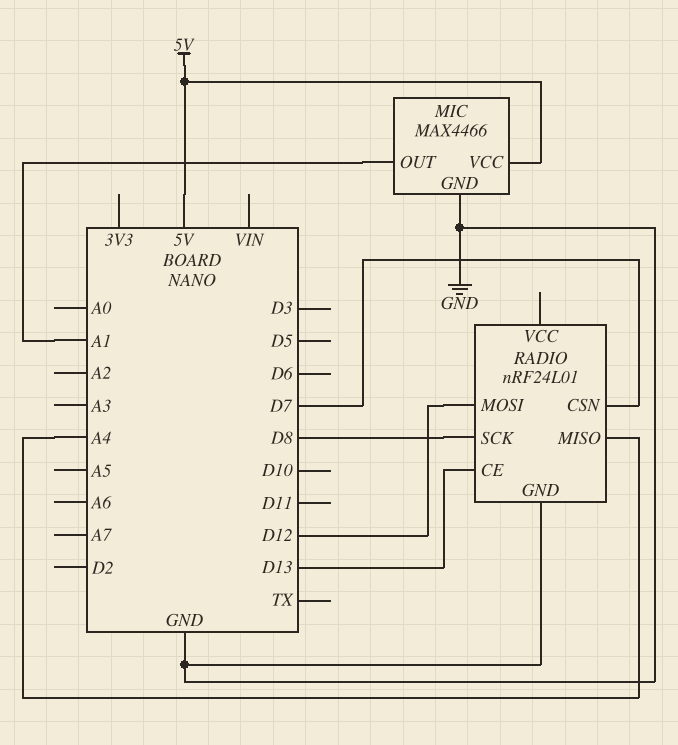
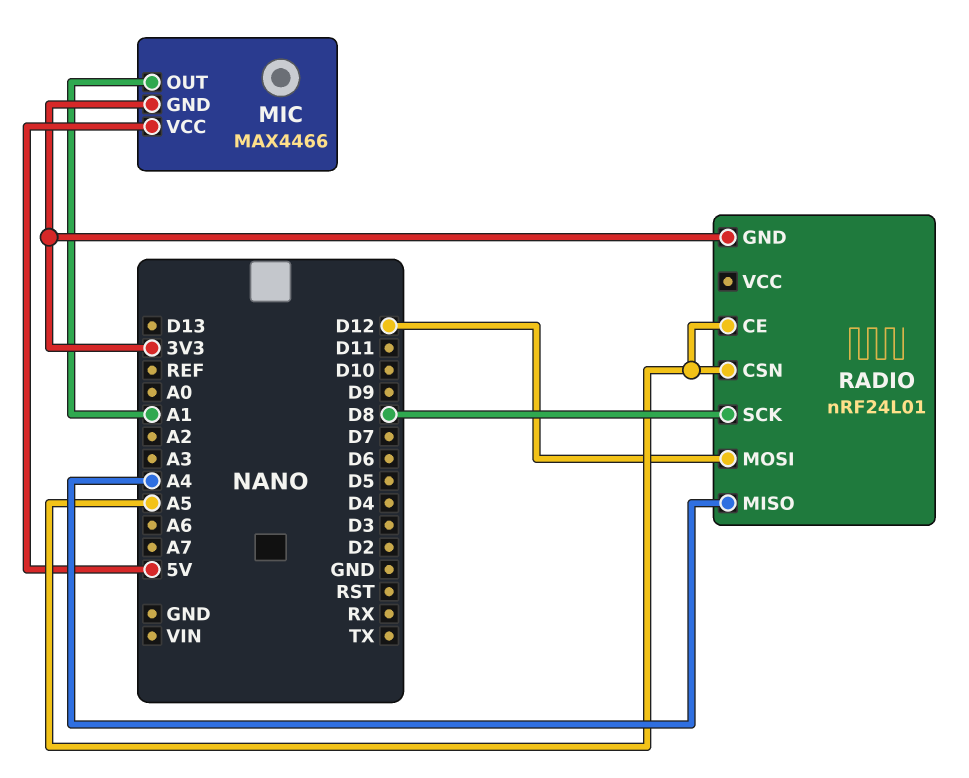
MIC pin GND: GND -> 3V3
RADIO pin CE: D13 -> A5
RADIO pin CSN: D7 -> A5
RADIO pin GND: GND -> 3V3

